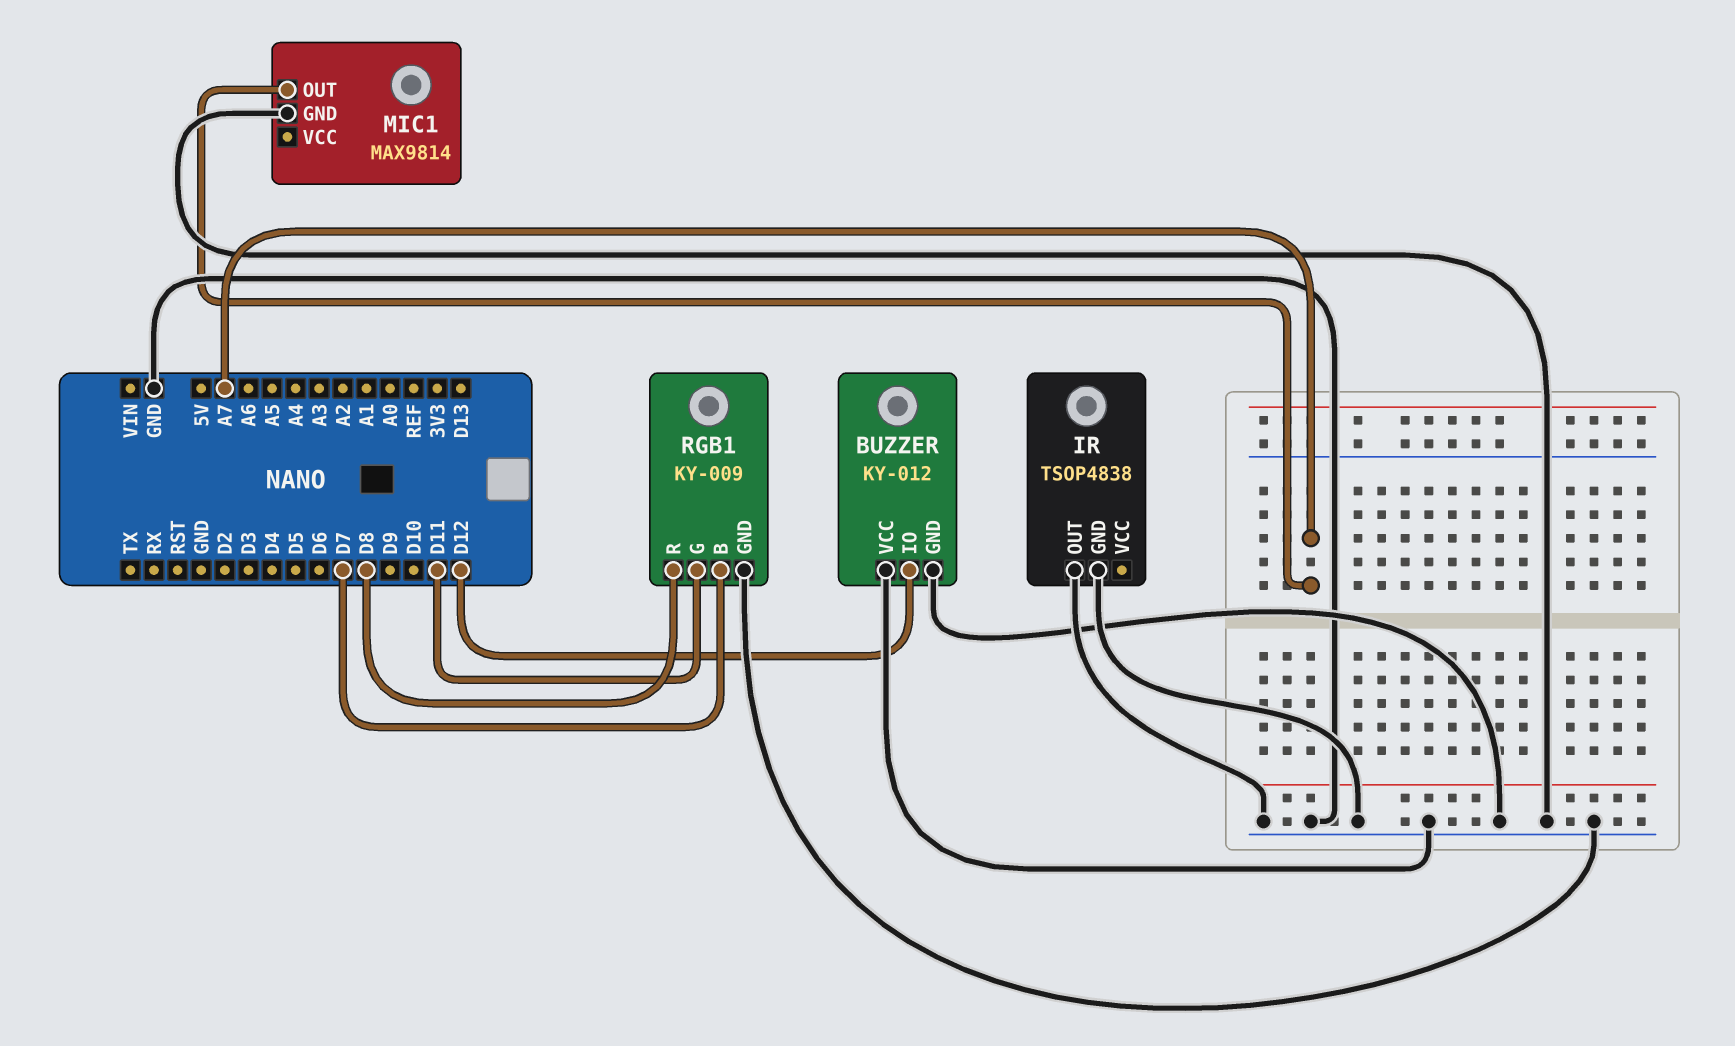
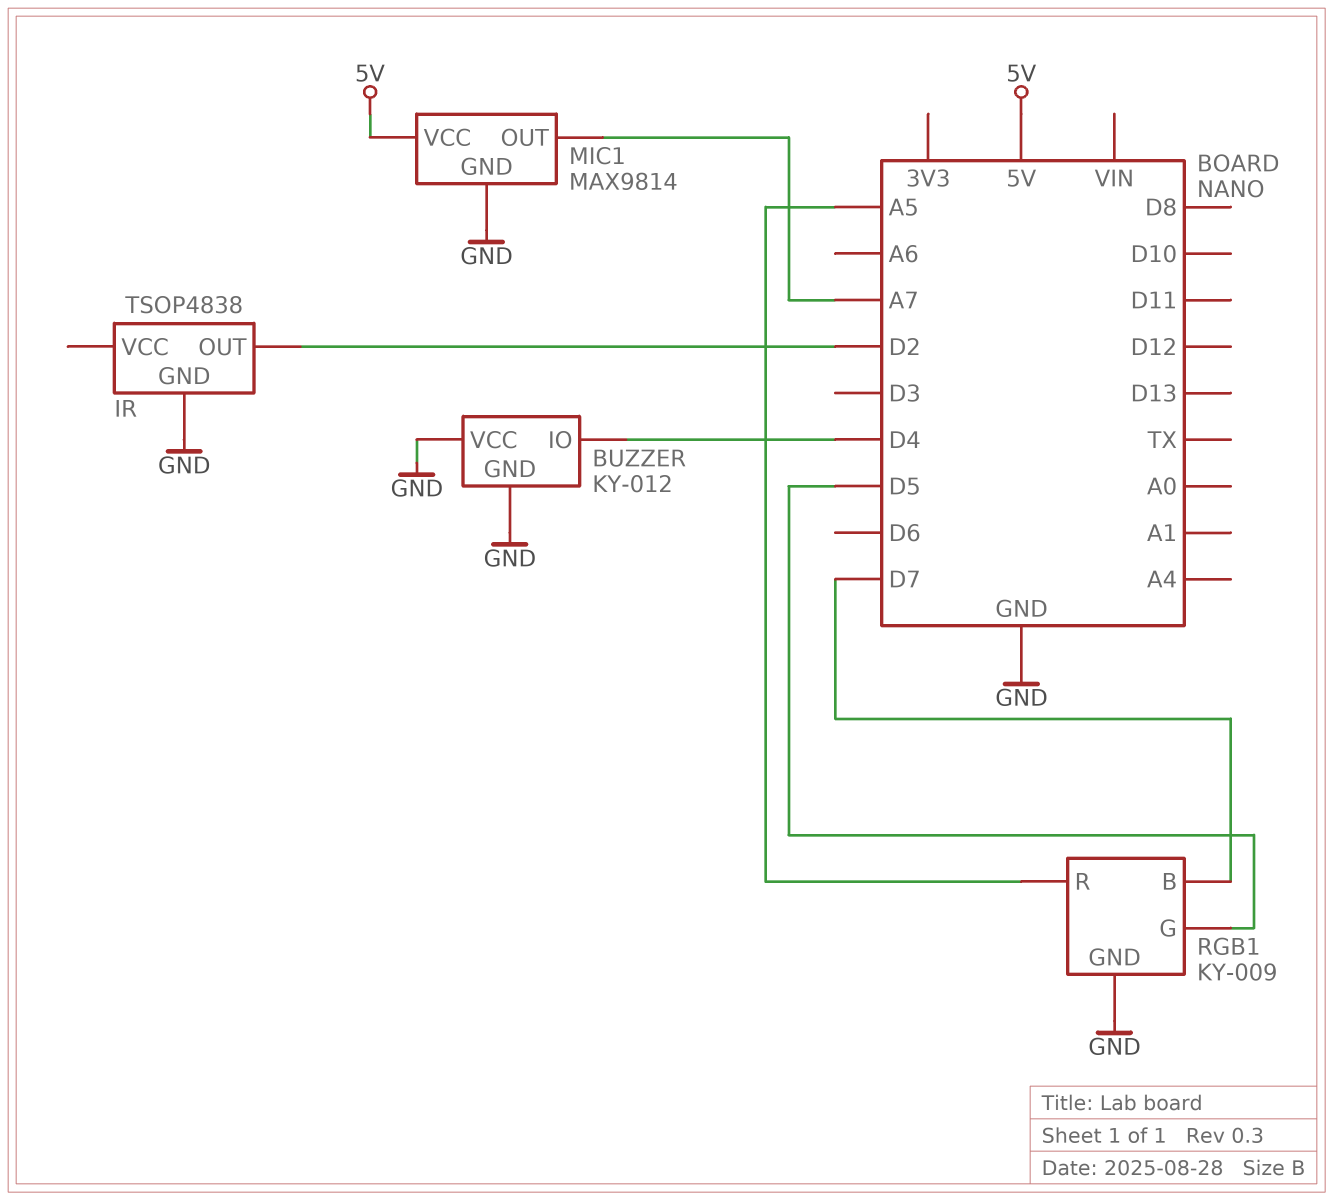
BUZZER pin IO: D12 -> D4
IR pin OUT: GND -> D2
MIC1 pin VCC: none -> 5V
RGB1 pin G: D11 -> D5
RGB1 pin R: D8 -> A5

